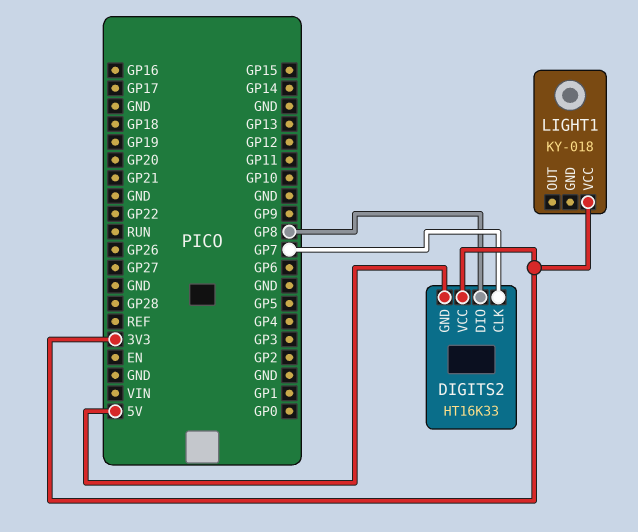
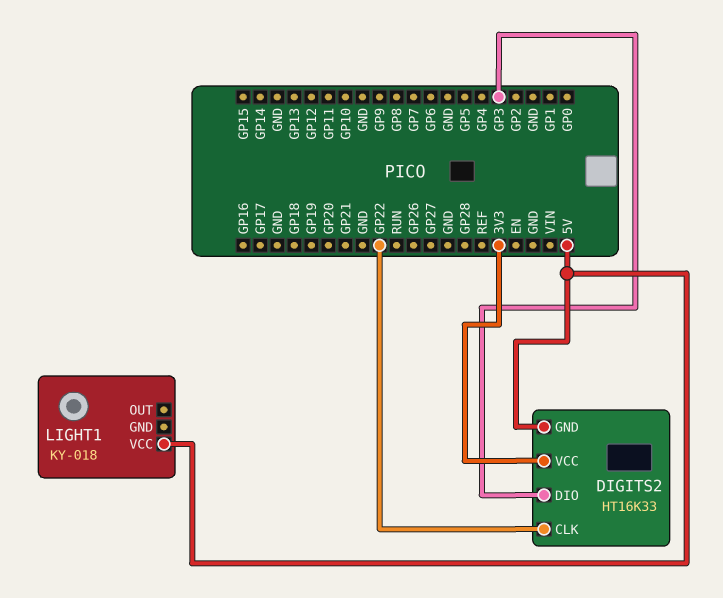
DIGITS2 pin CLK: GP7 -> GP22
DIGITS2 pin DIO: GP8 -> GP3
LIGHT1 pin VCC: 3V3 -> 5V

